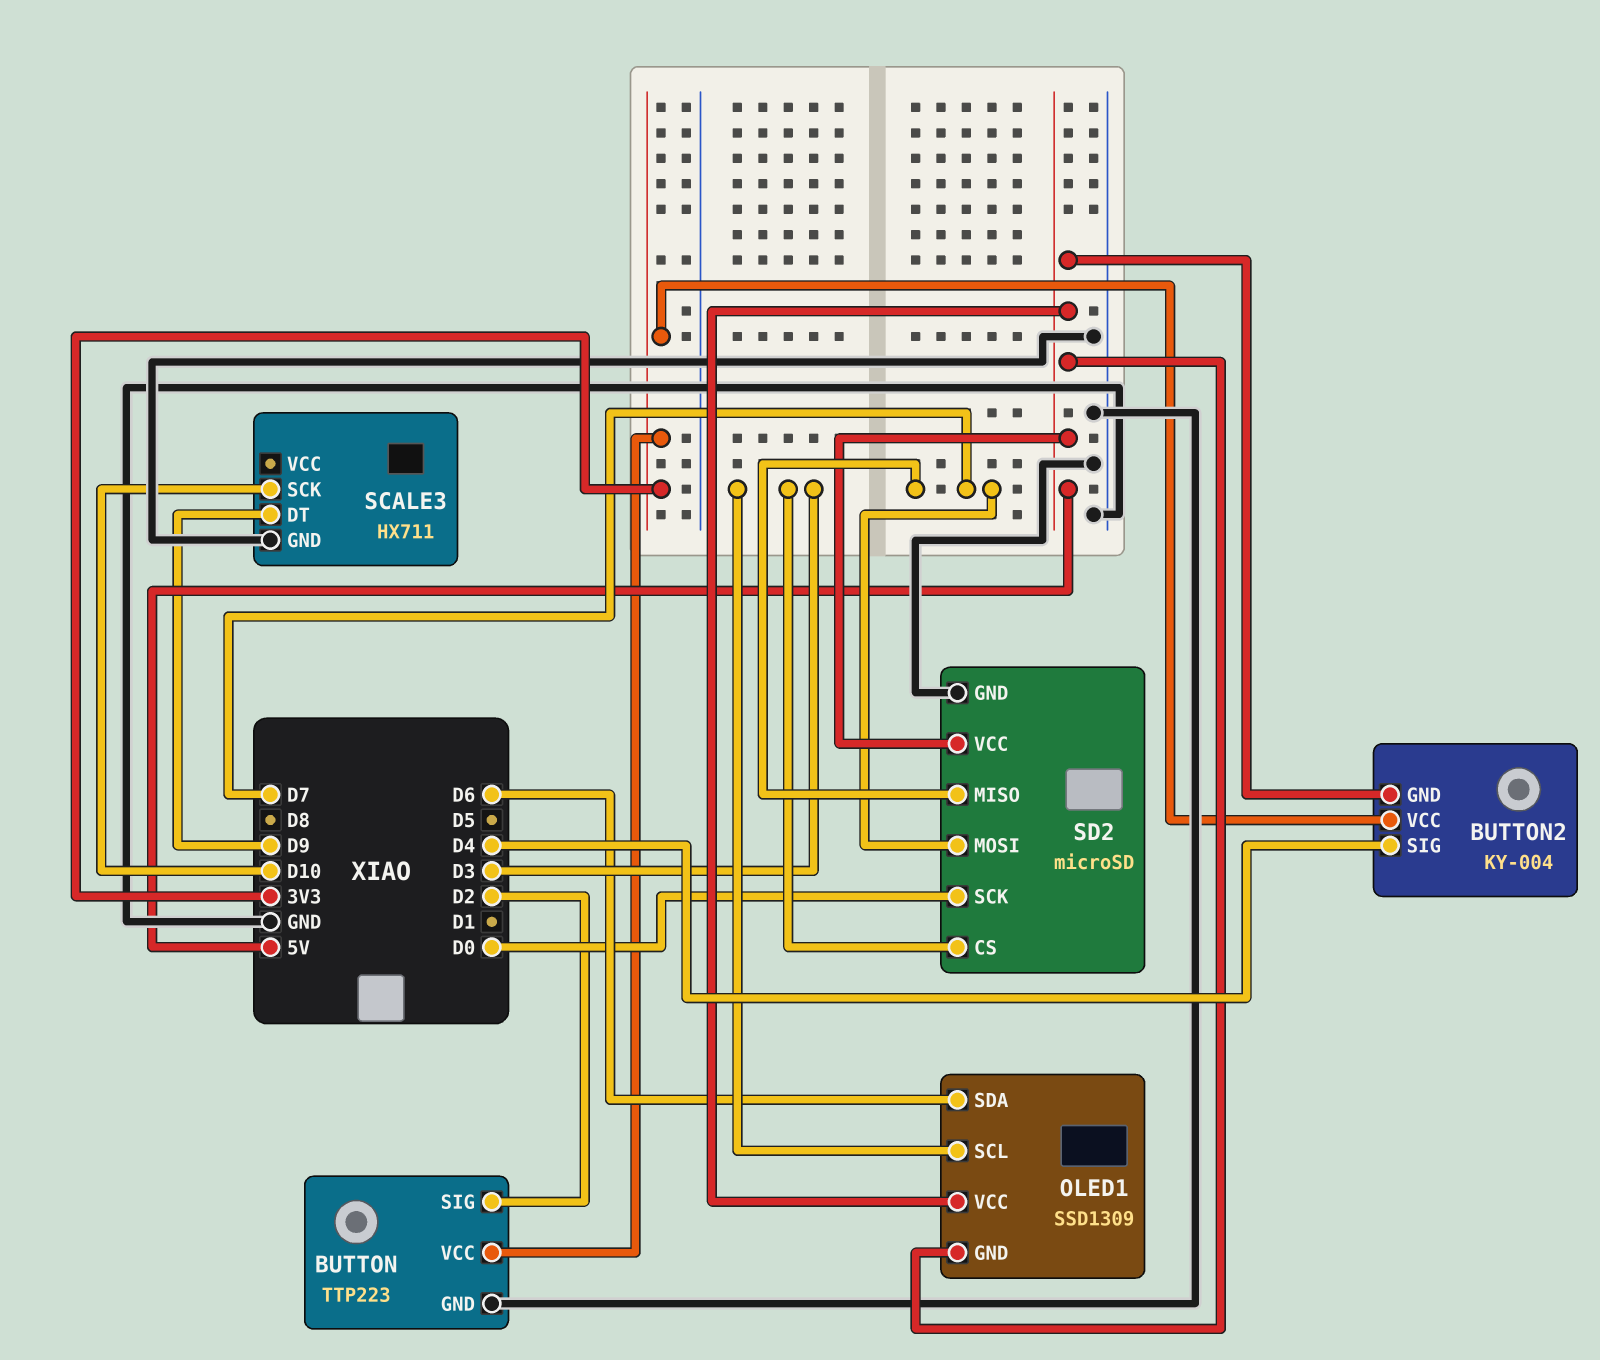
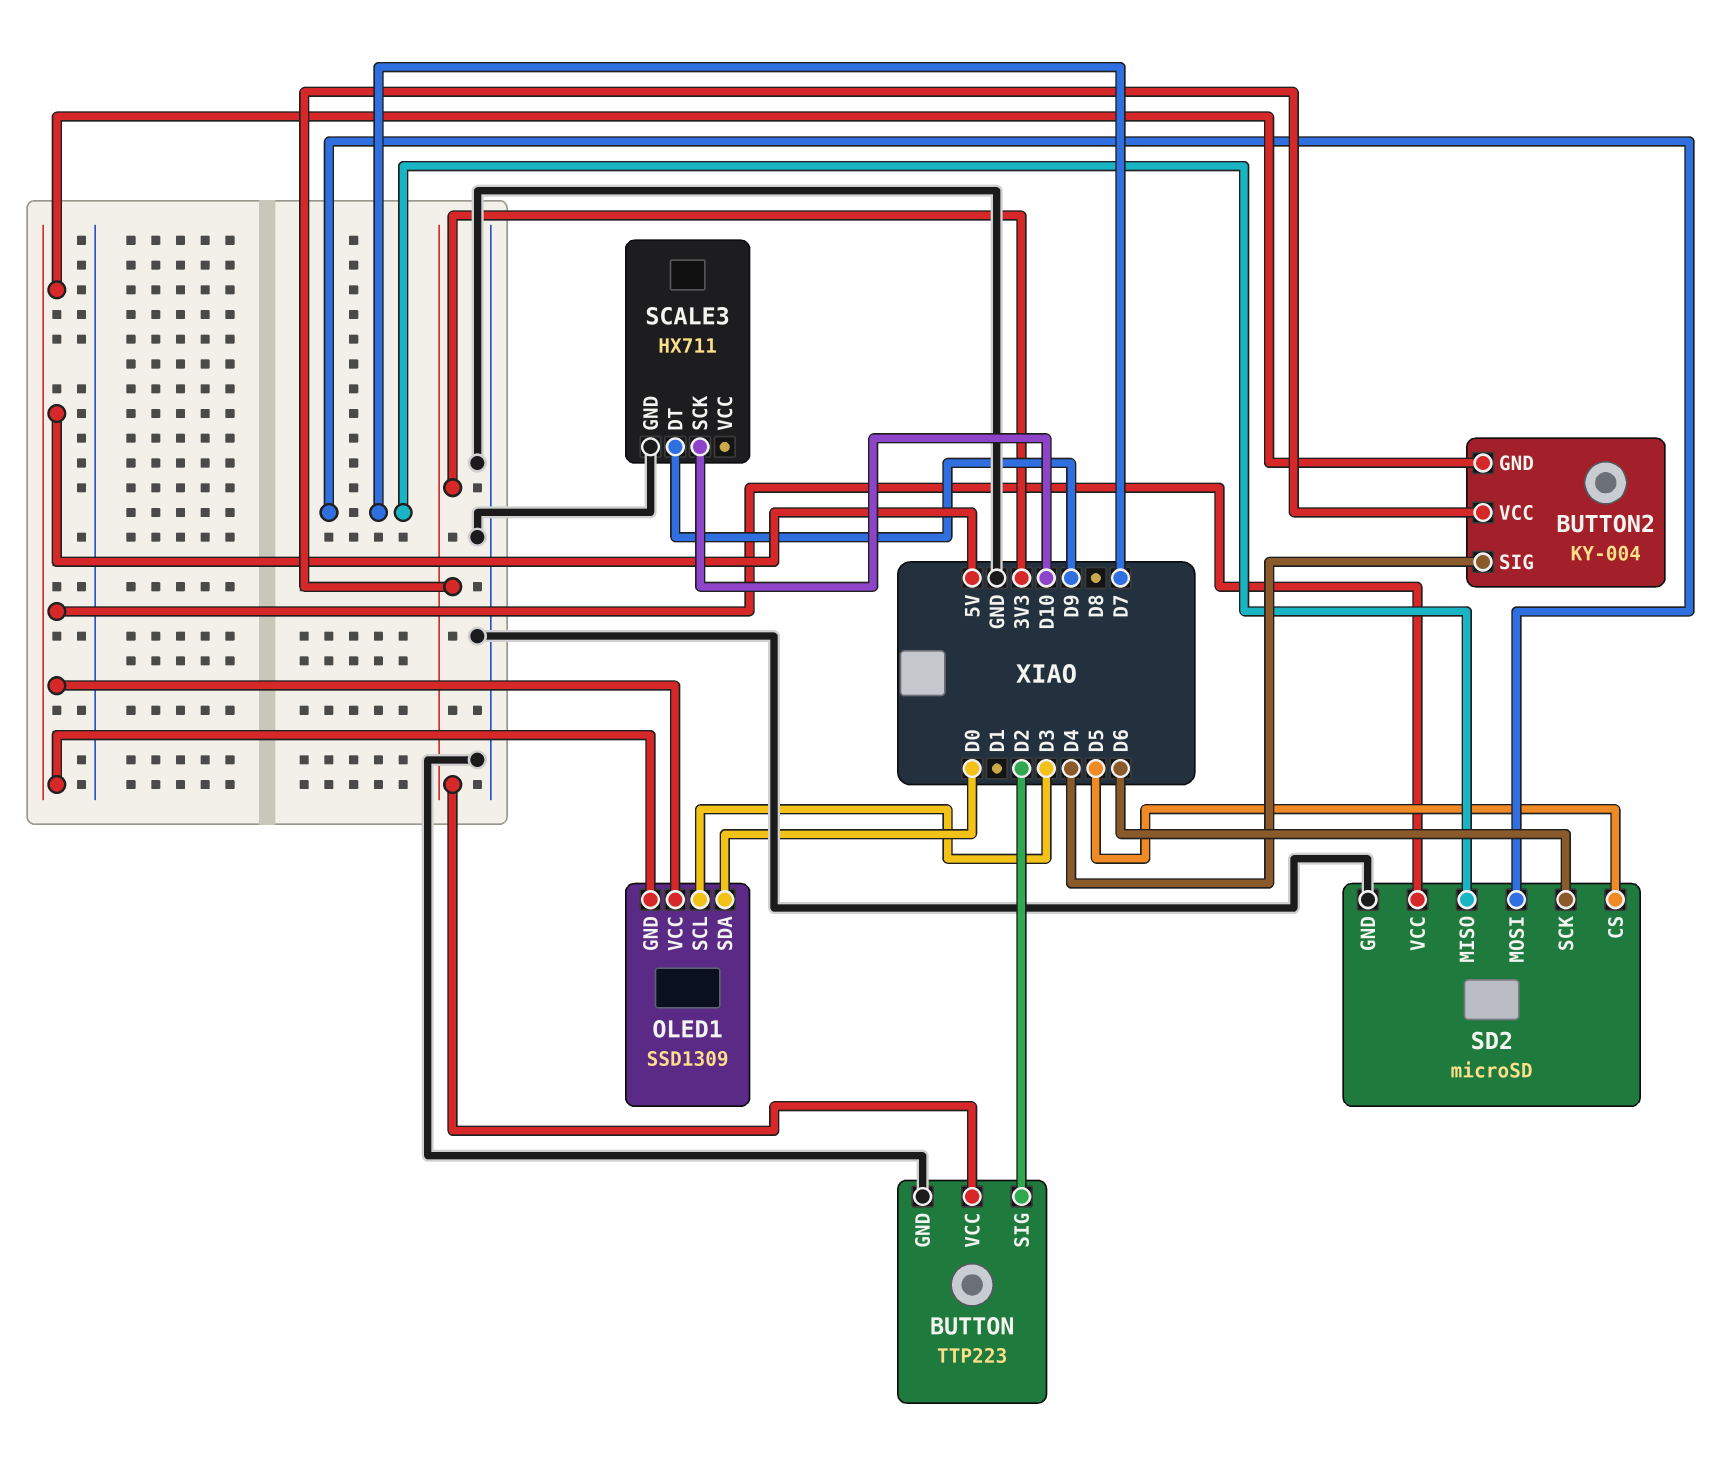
OLED1 pin SDA: D6 -> D0
SD2 pin CS: D3 -> D5
SD2 pin SCK: D0 -> D6

